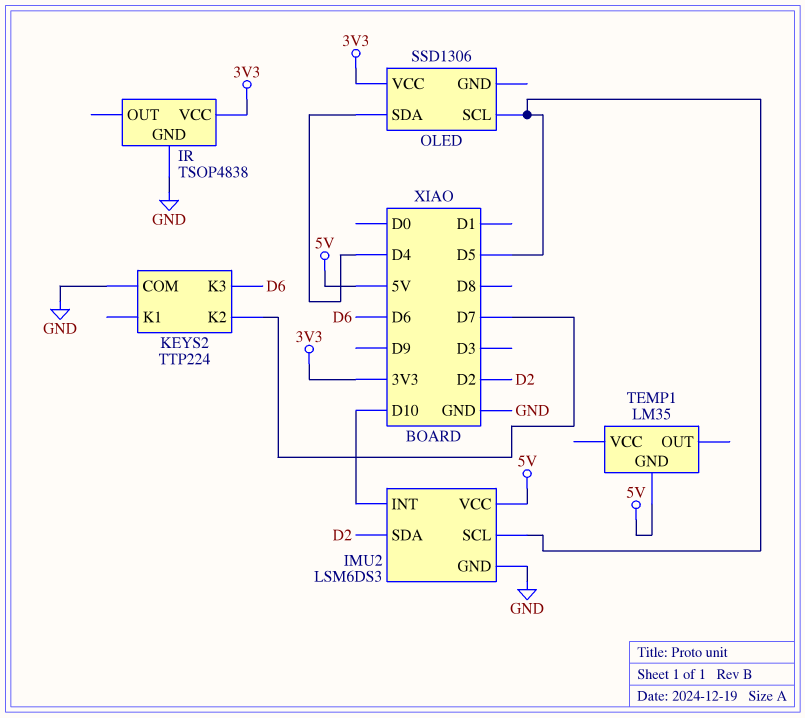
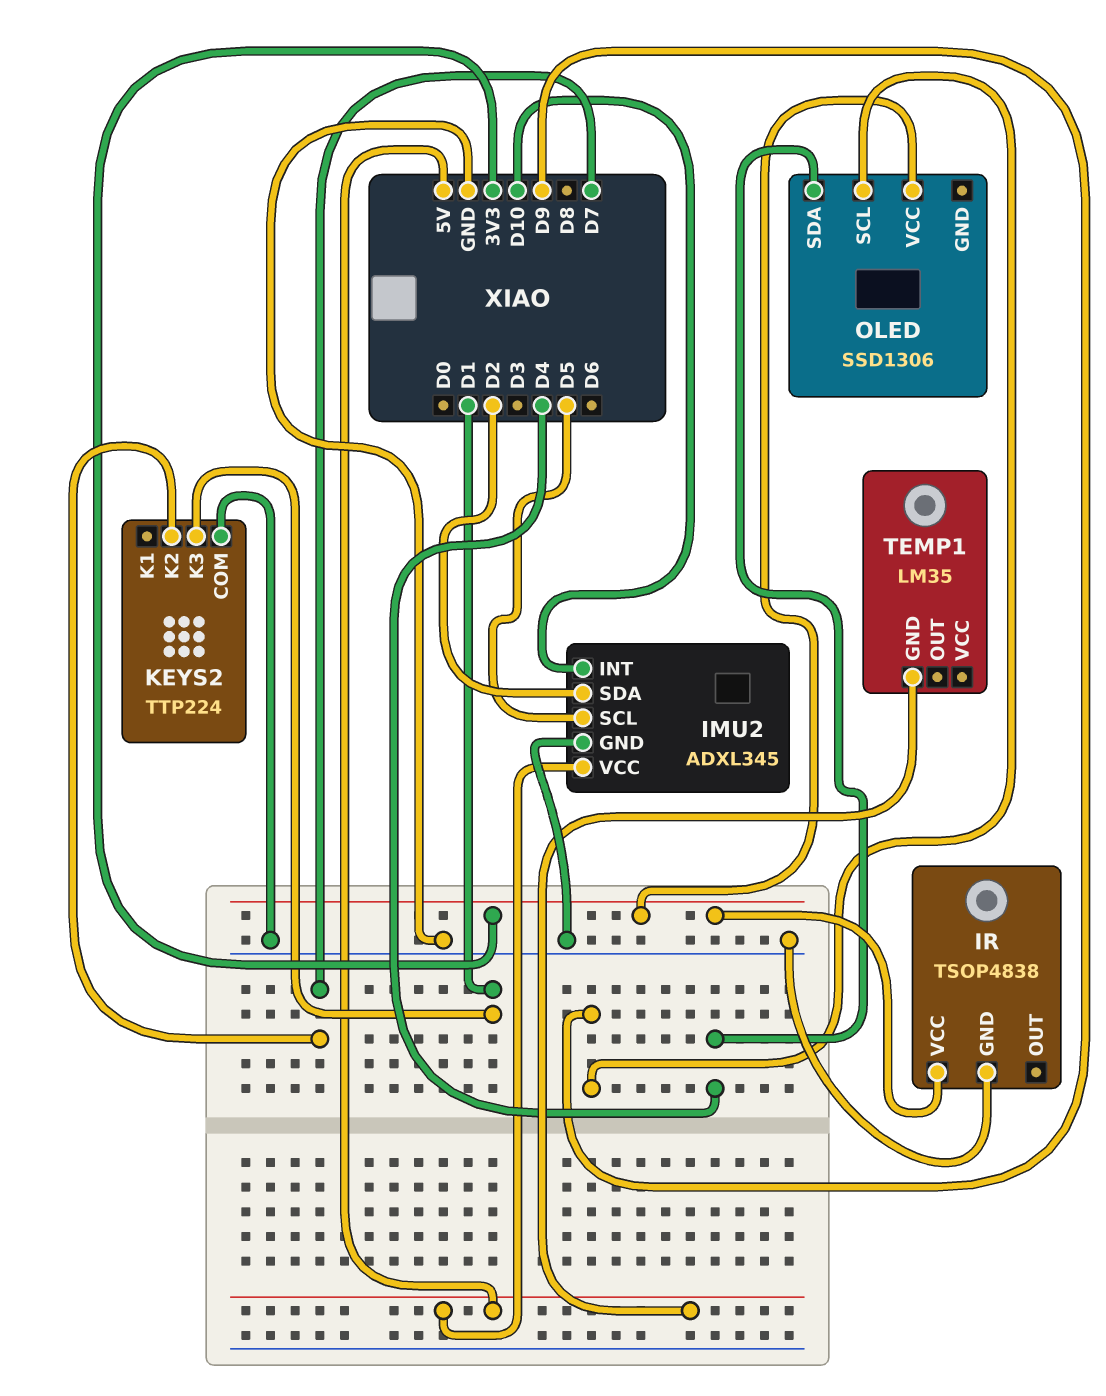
IMU2: LSM6DS3 -> ADXL345
KEYS2 pin K3: D6 -> D1
OLED pin SCL: D5 -> D9

